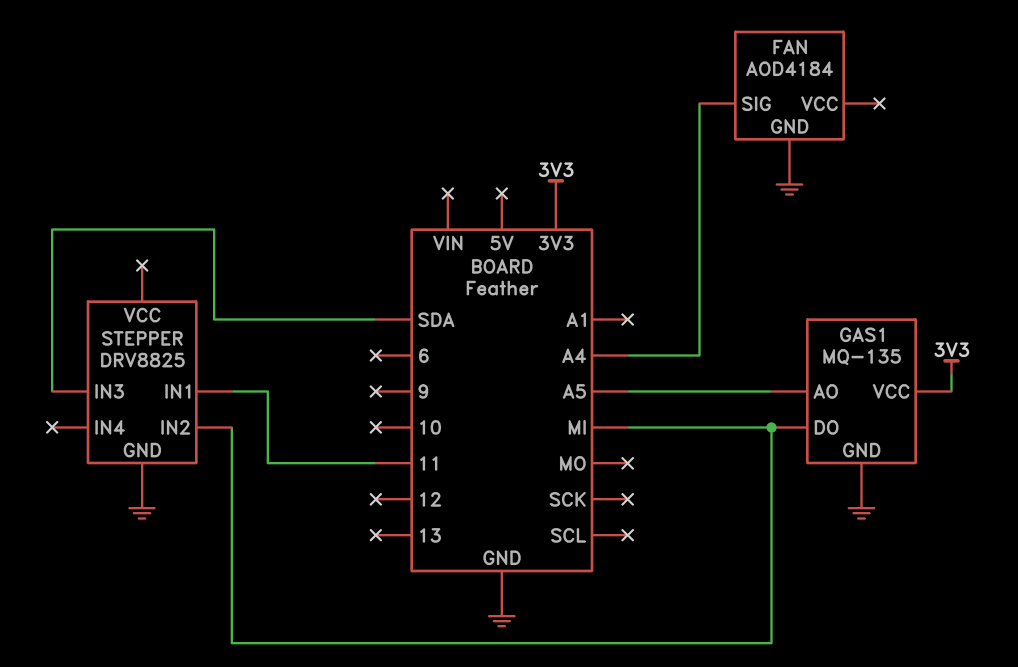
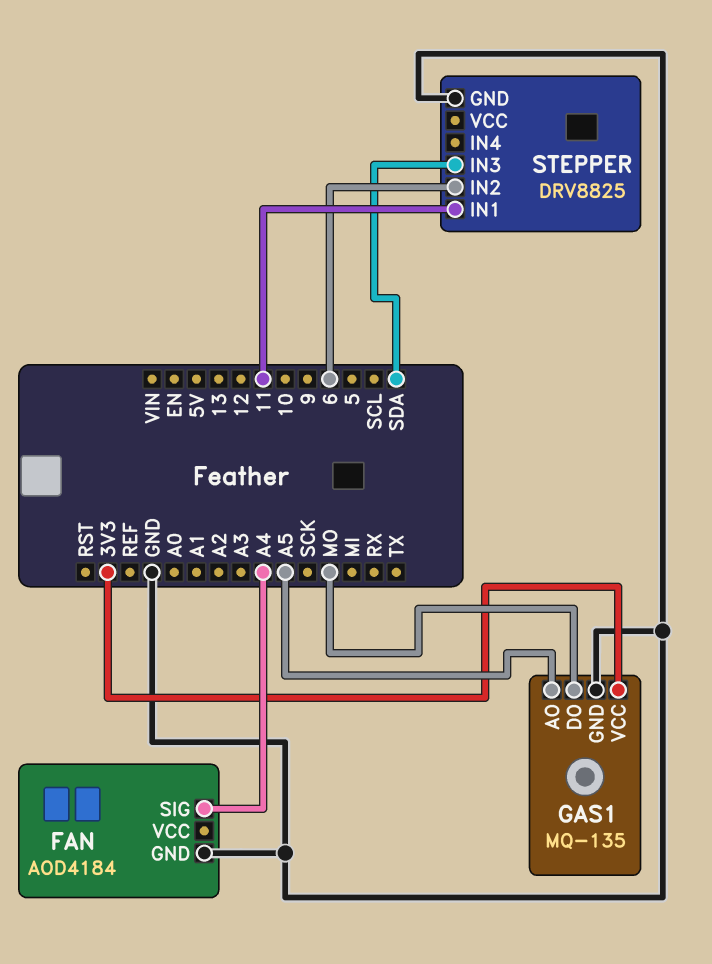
GAS1 pin DO: MI -> MO
STEPPER pin IN2: MI -> 6

